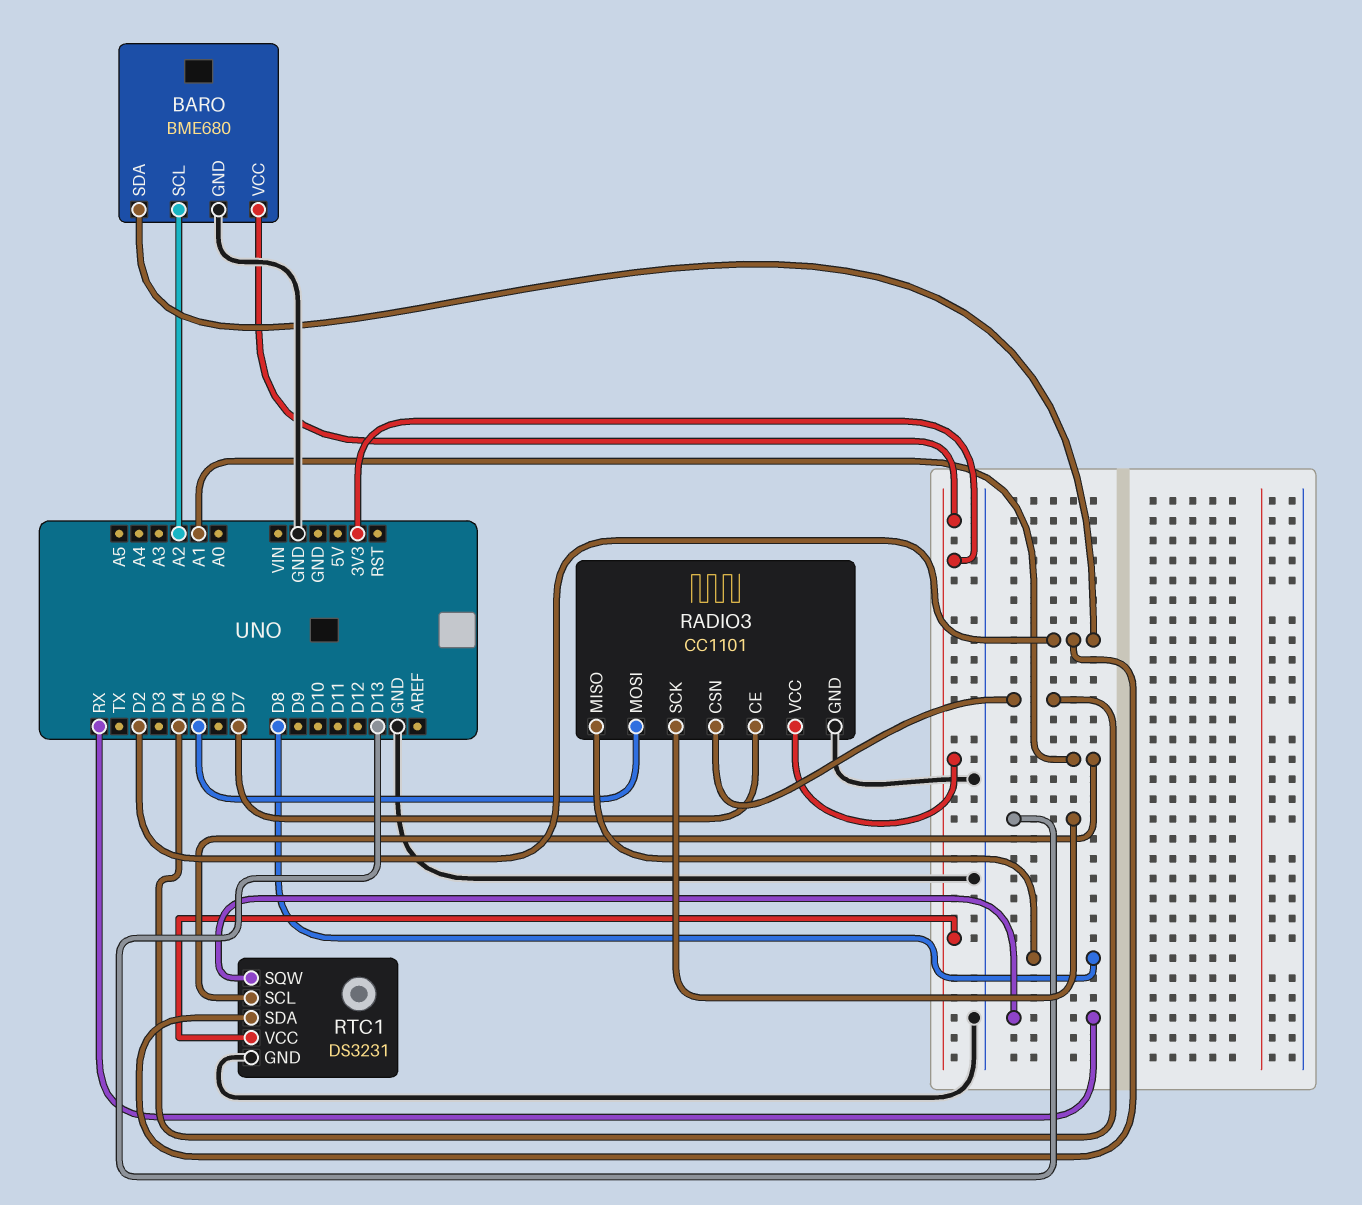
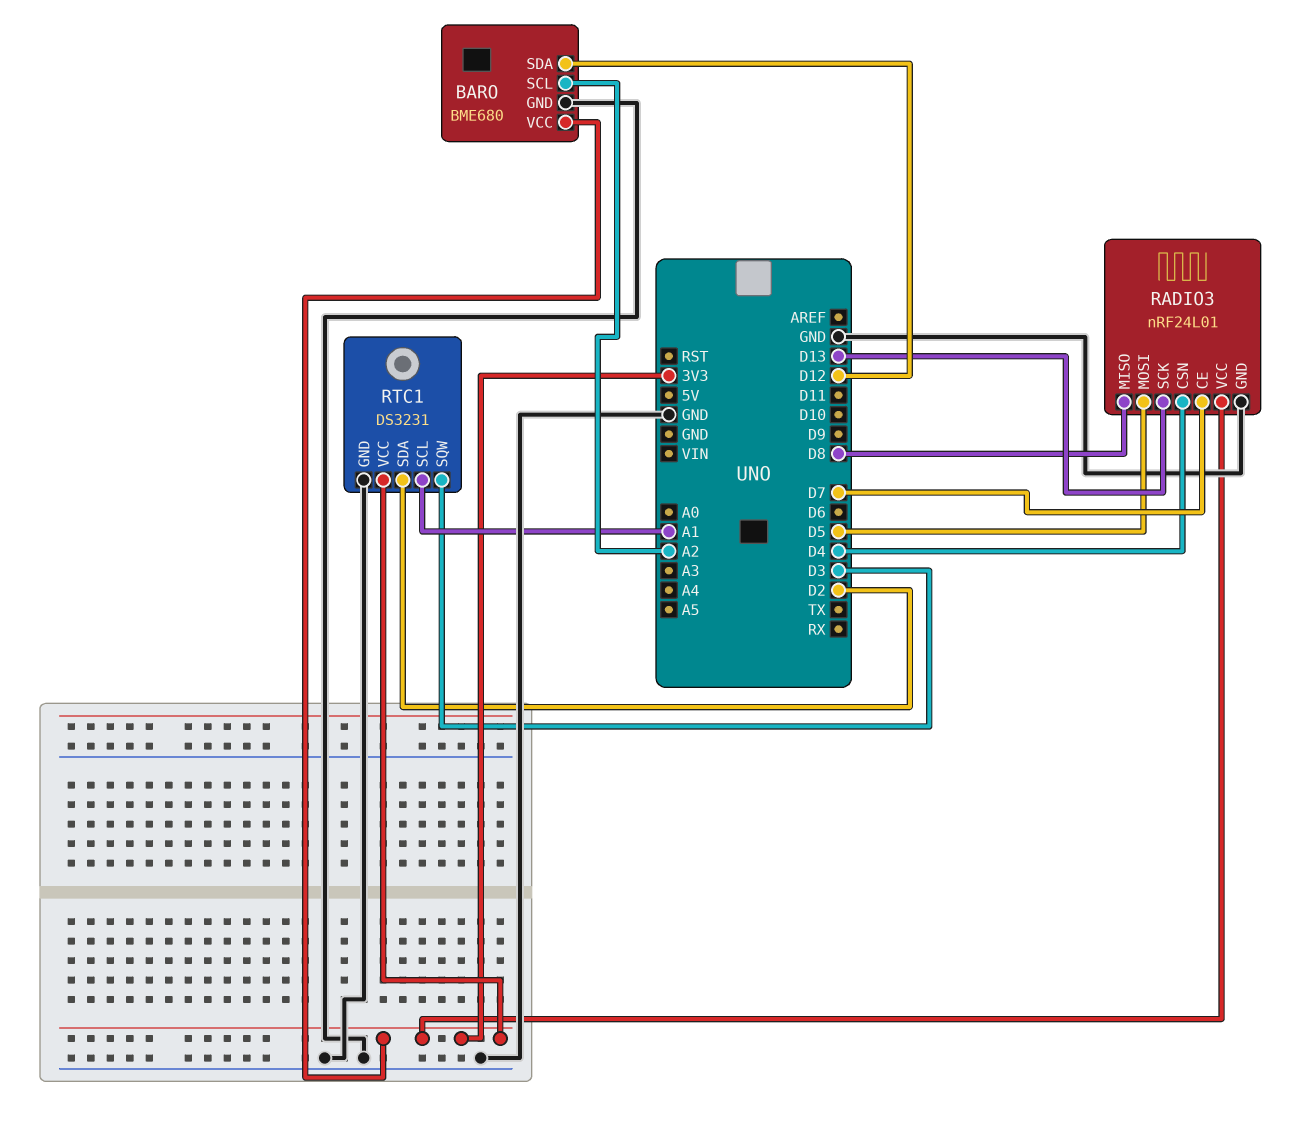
BARO pin SDA: D2 -> D12
RADIO3: CC1101 -> nRF24L01
RTC1 pin SQW: RX -> D3

